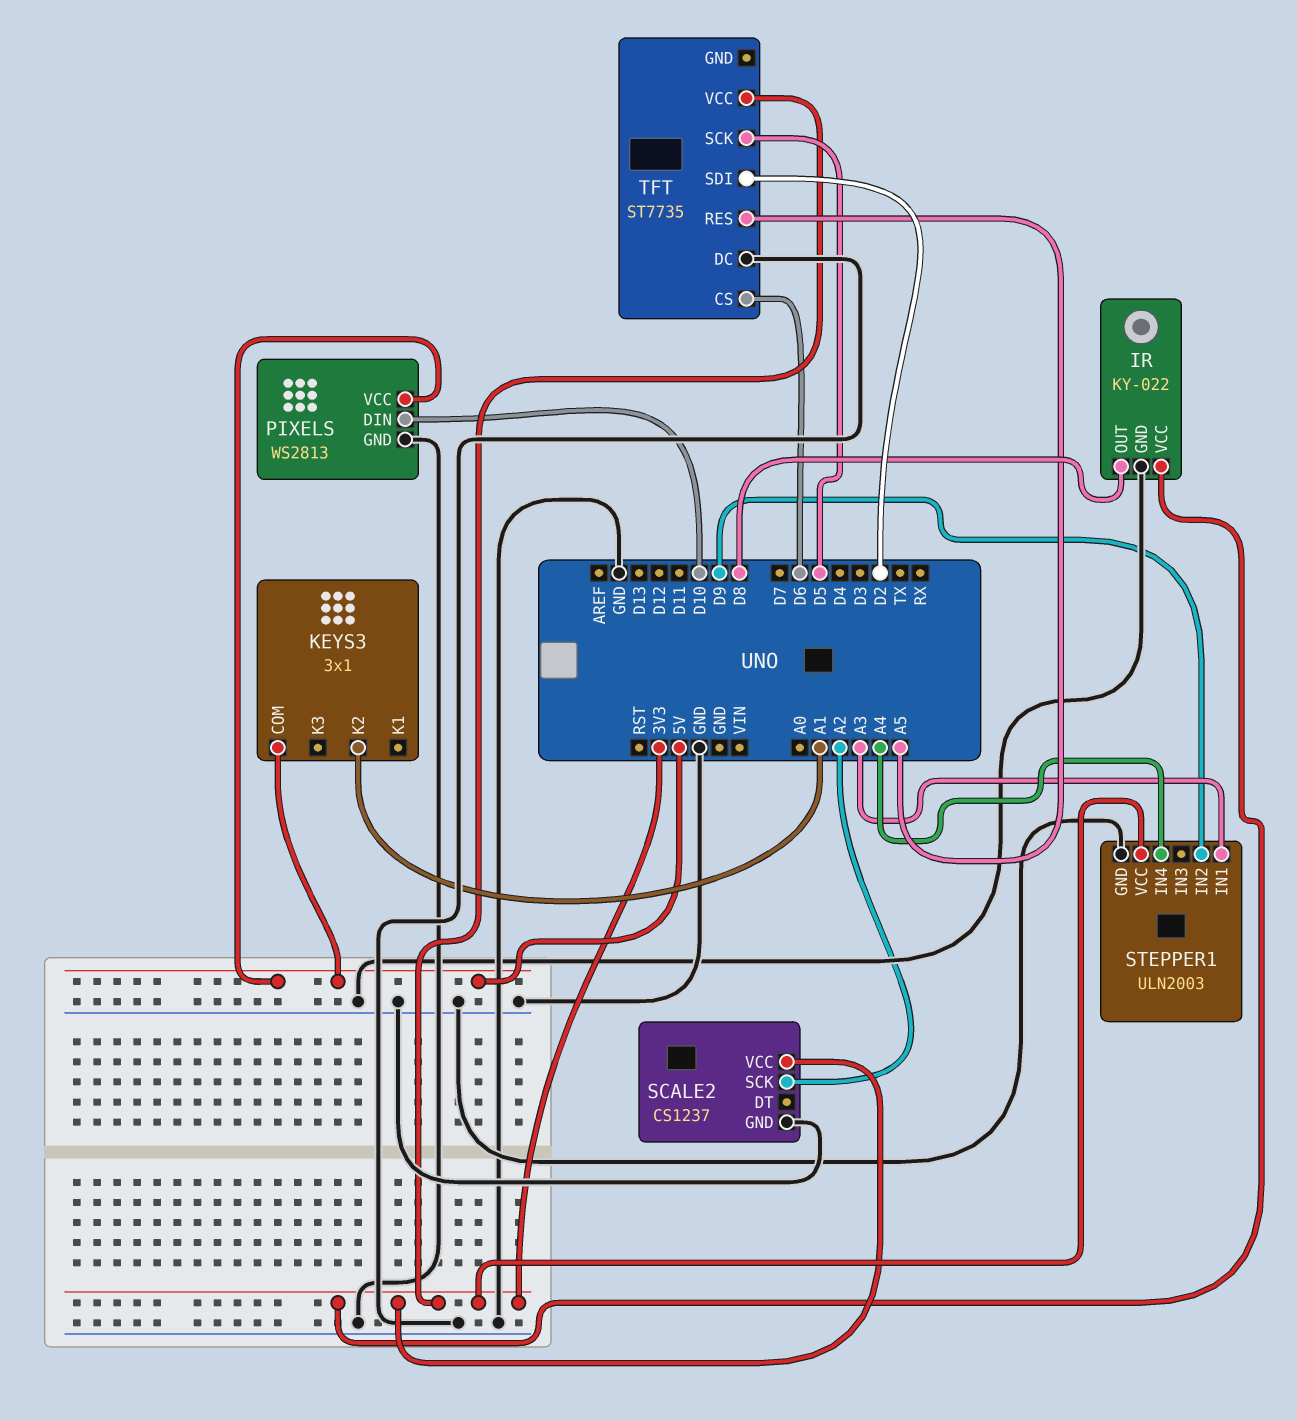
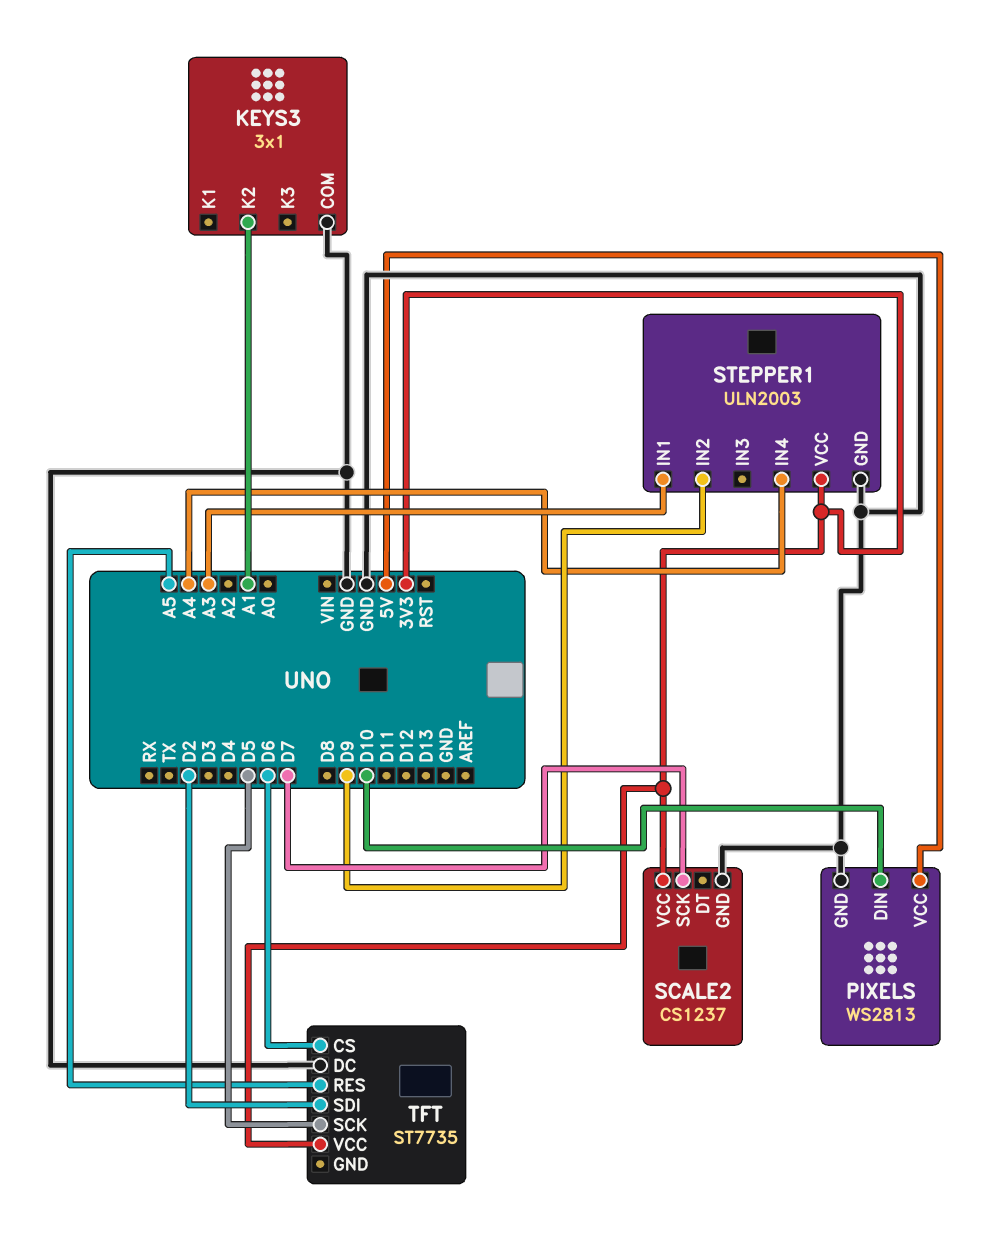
IR: KY-022 -> none
IR pin GND: GND -> none
IR pin OUT: D8 -> none
IR pin VCC: 3V3 -> none
KEYS3 pin COM: 5V -> GND
SCALE2 pin SCK: A2 -> D7

